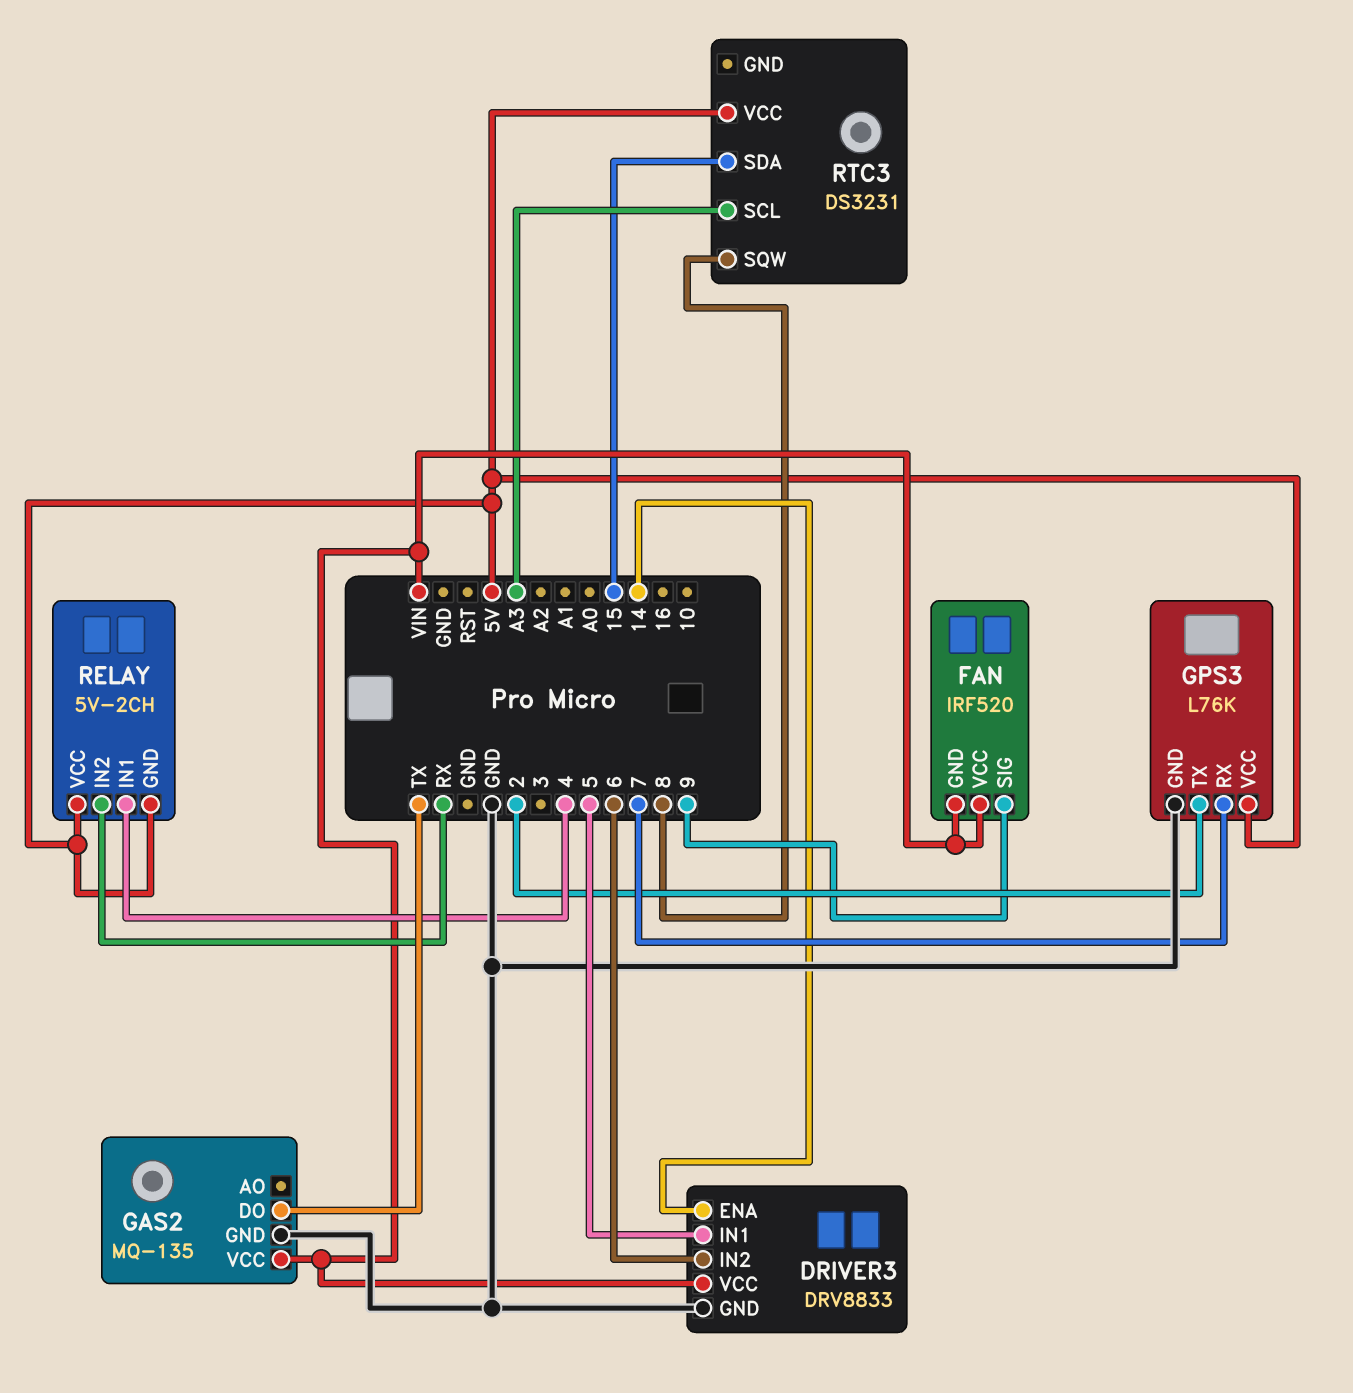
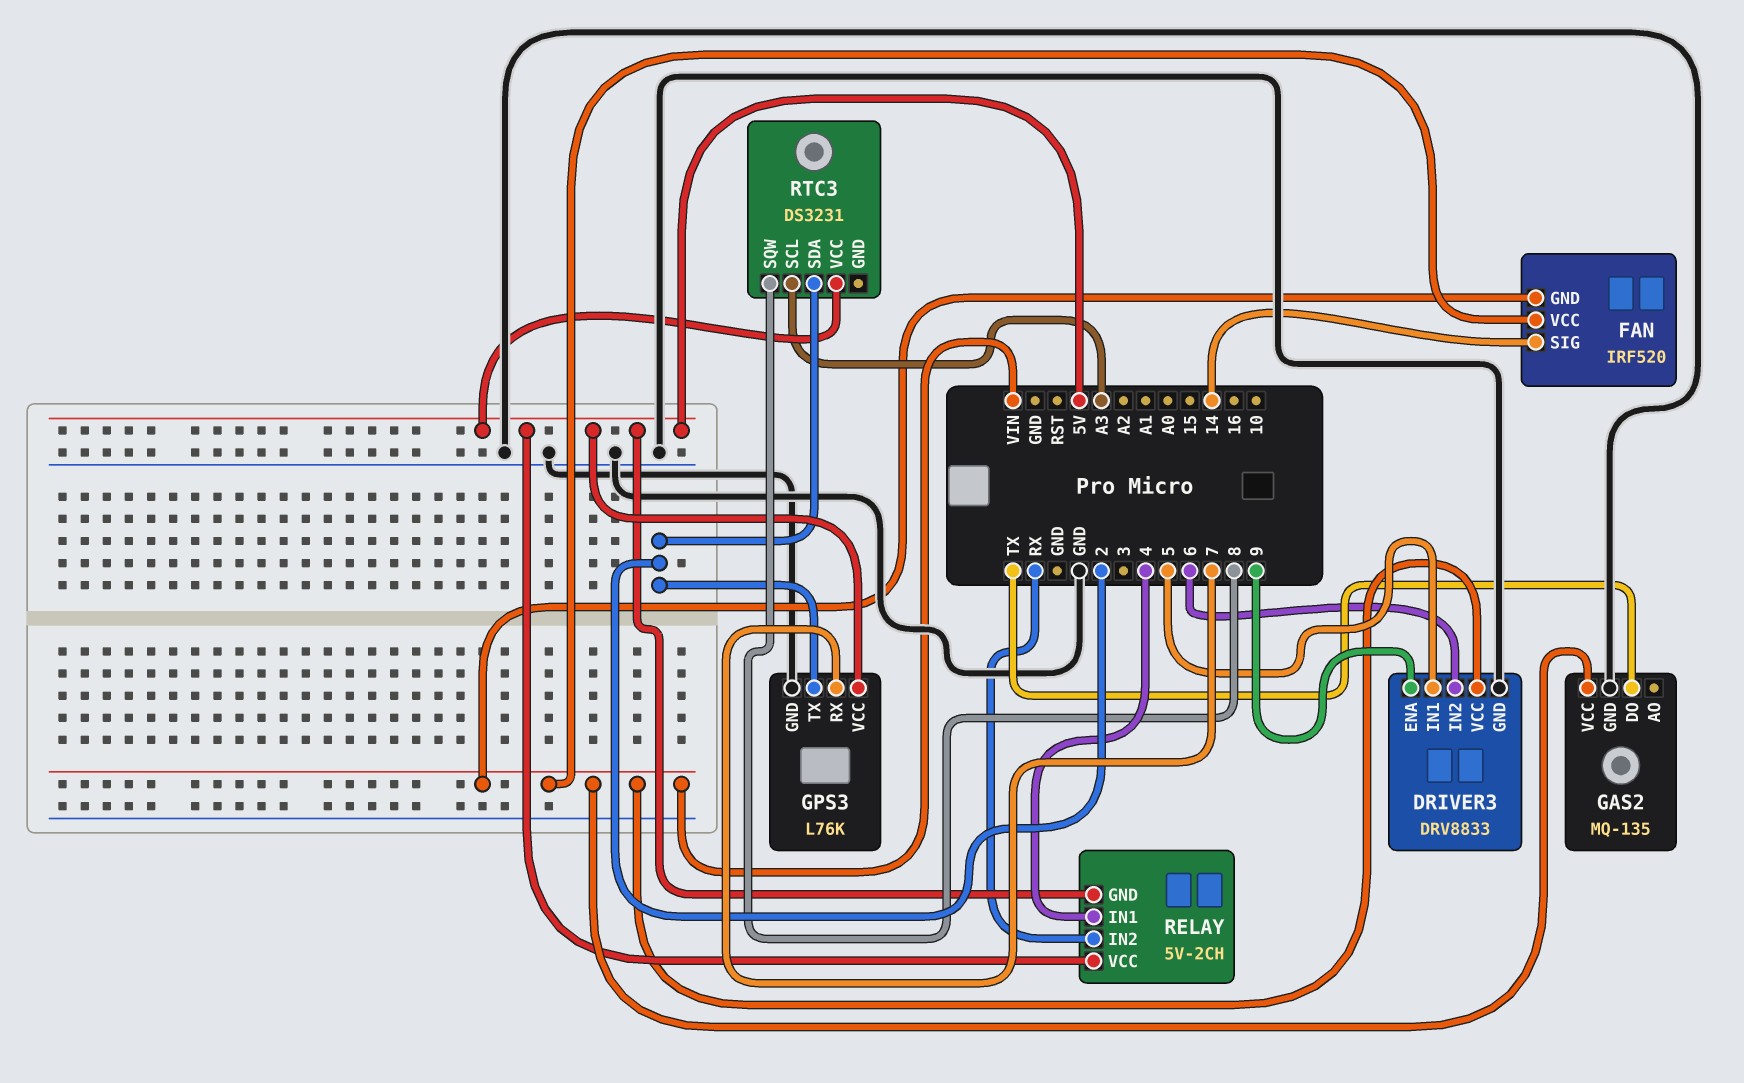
DRIVER3 pin ENA: 14 -> 9
FAN pin SIG: 9 -> 14
RTC3 pin SDA: 15 -> 2

